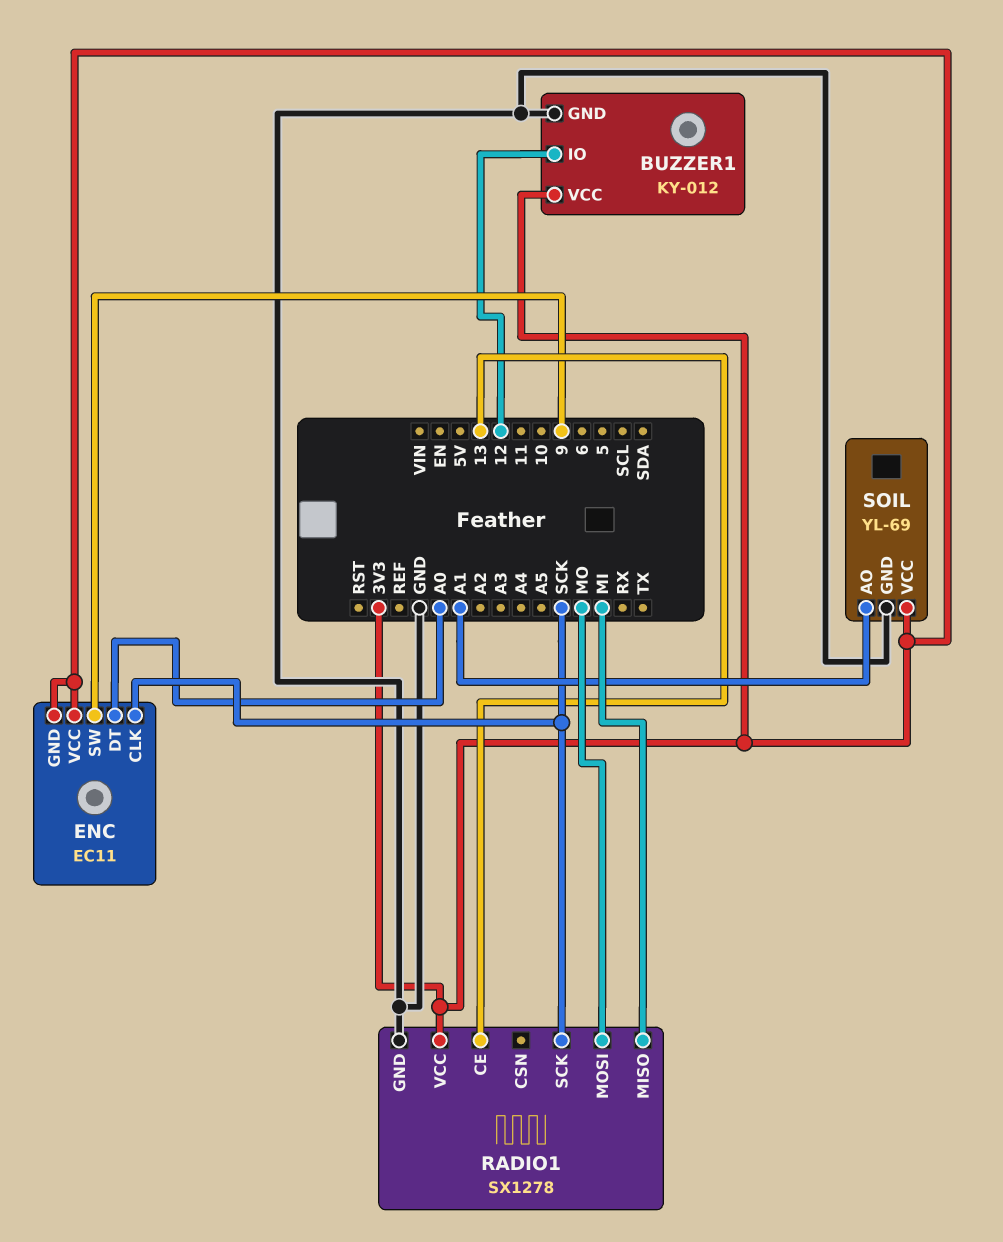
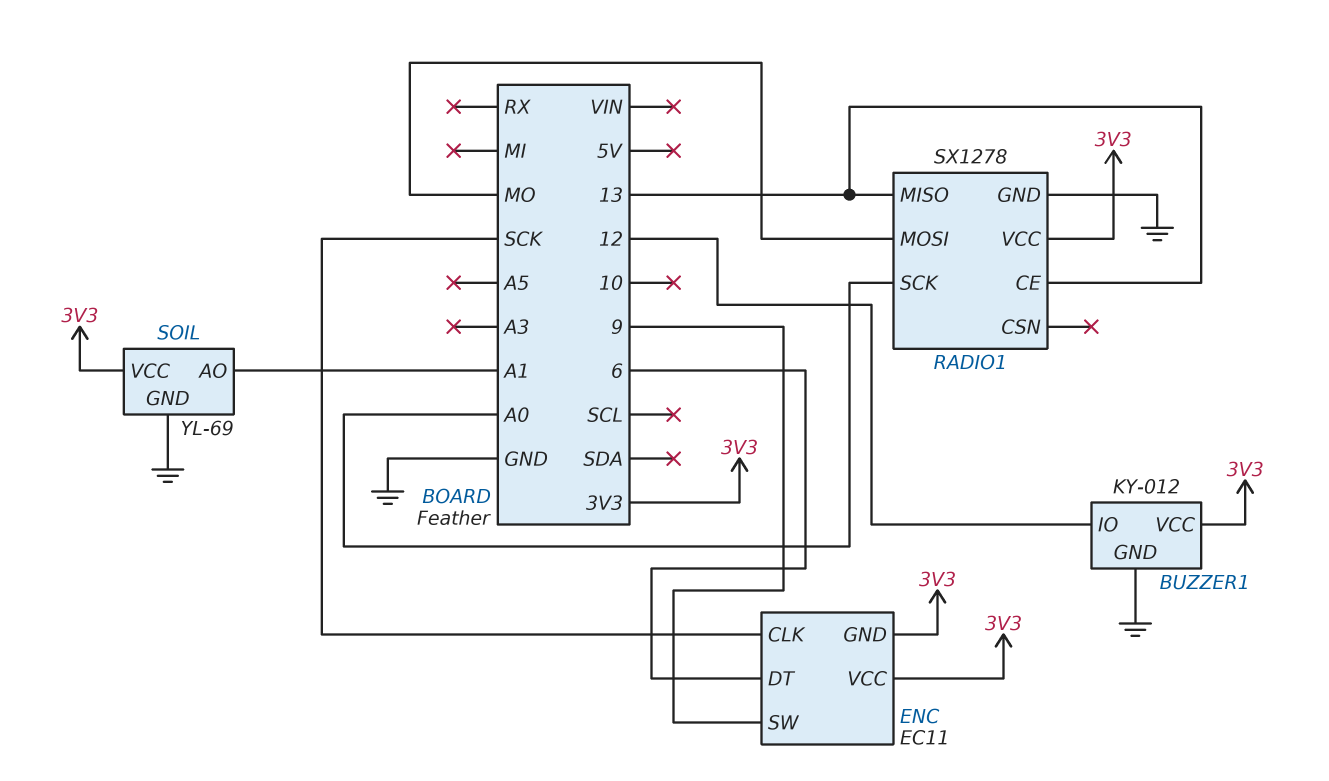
ENC pin DT: A0 -> 6
RADIO1 pin MISO: MI -> 13
RADIO1 pin SCK: SCK -> A0

